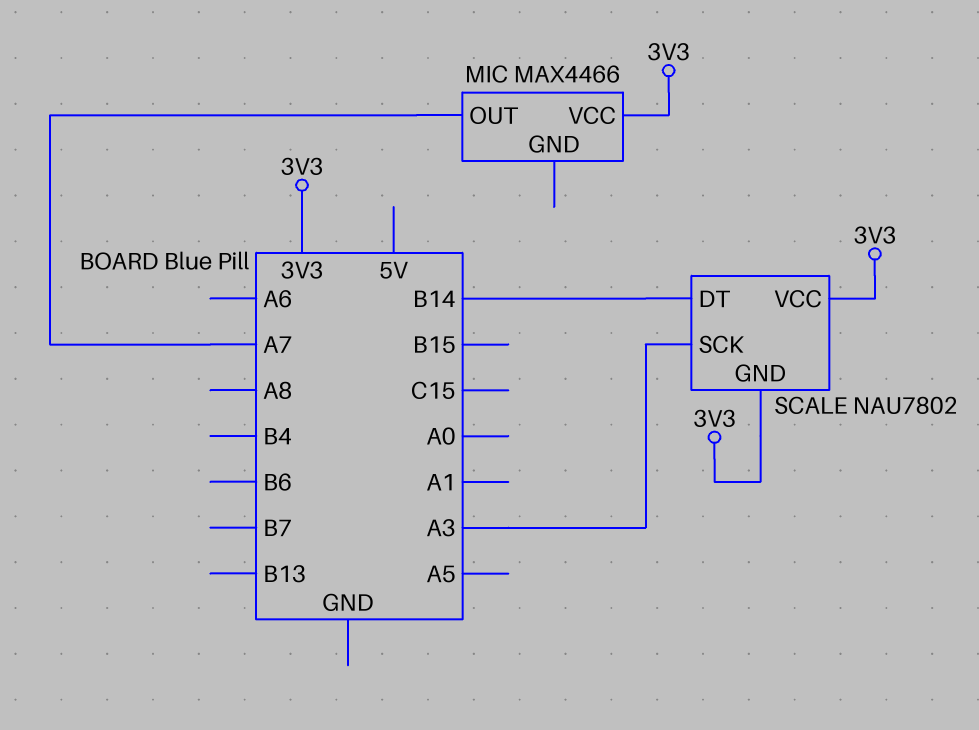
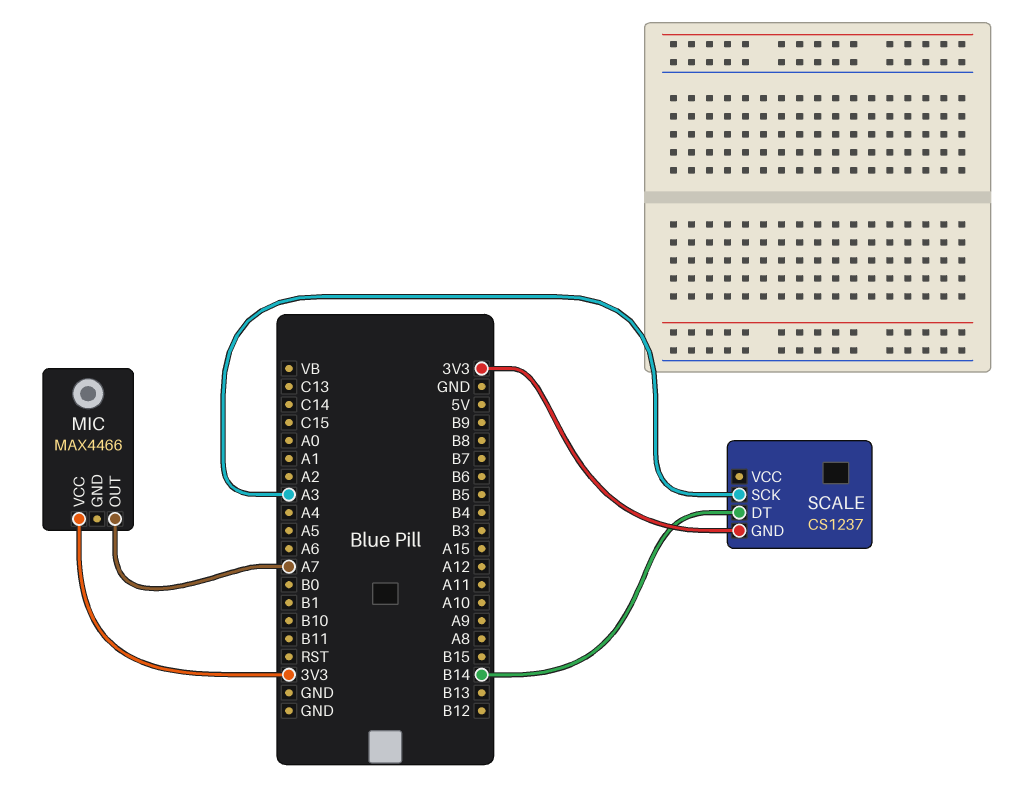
SCALE: NAU7802 -> CS1237
SCALE pin VCC: 3V3 -> none

